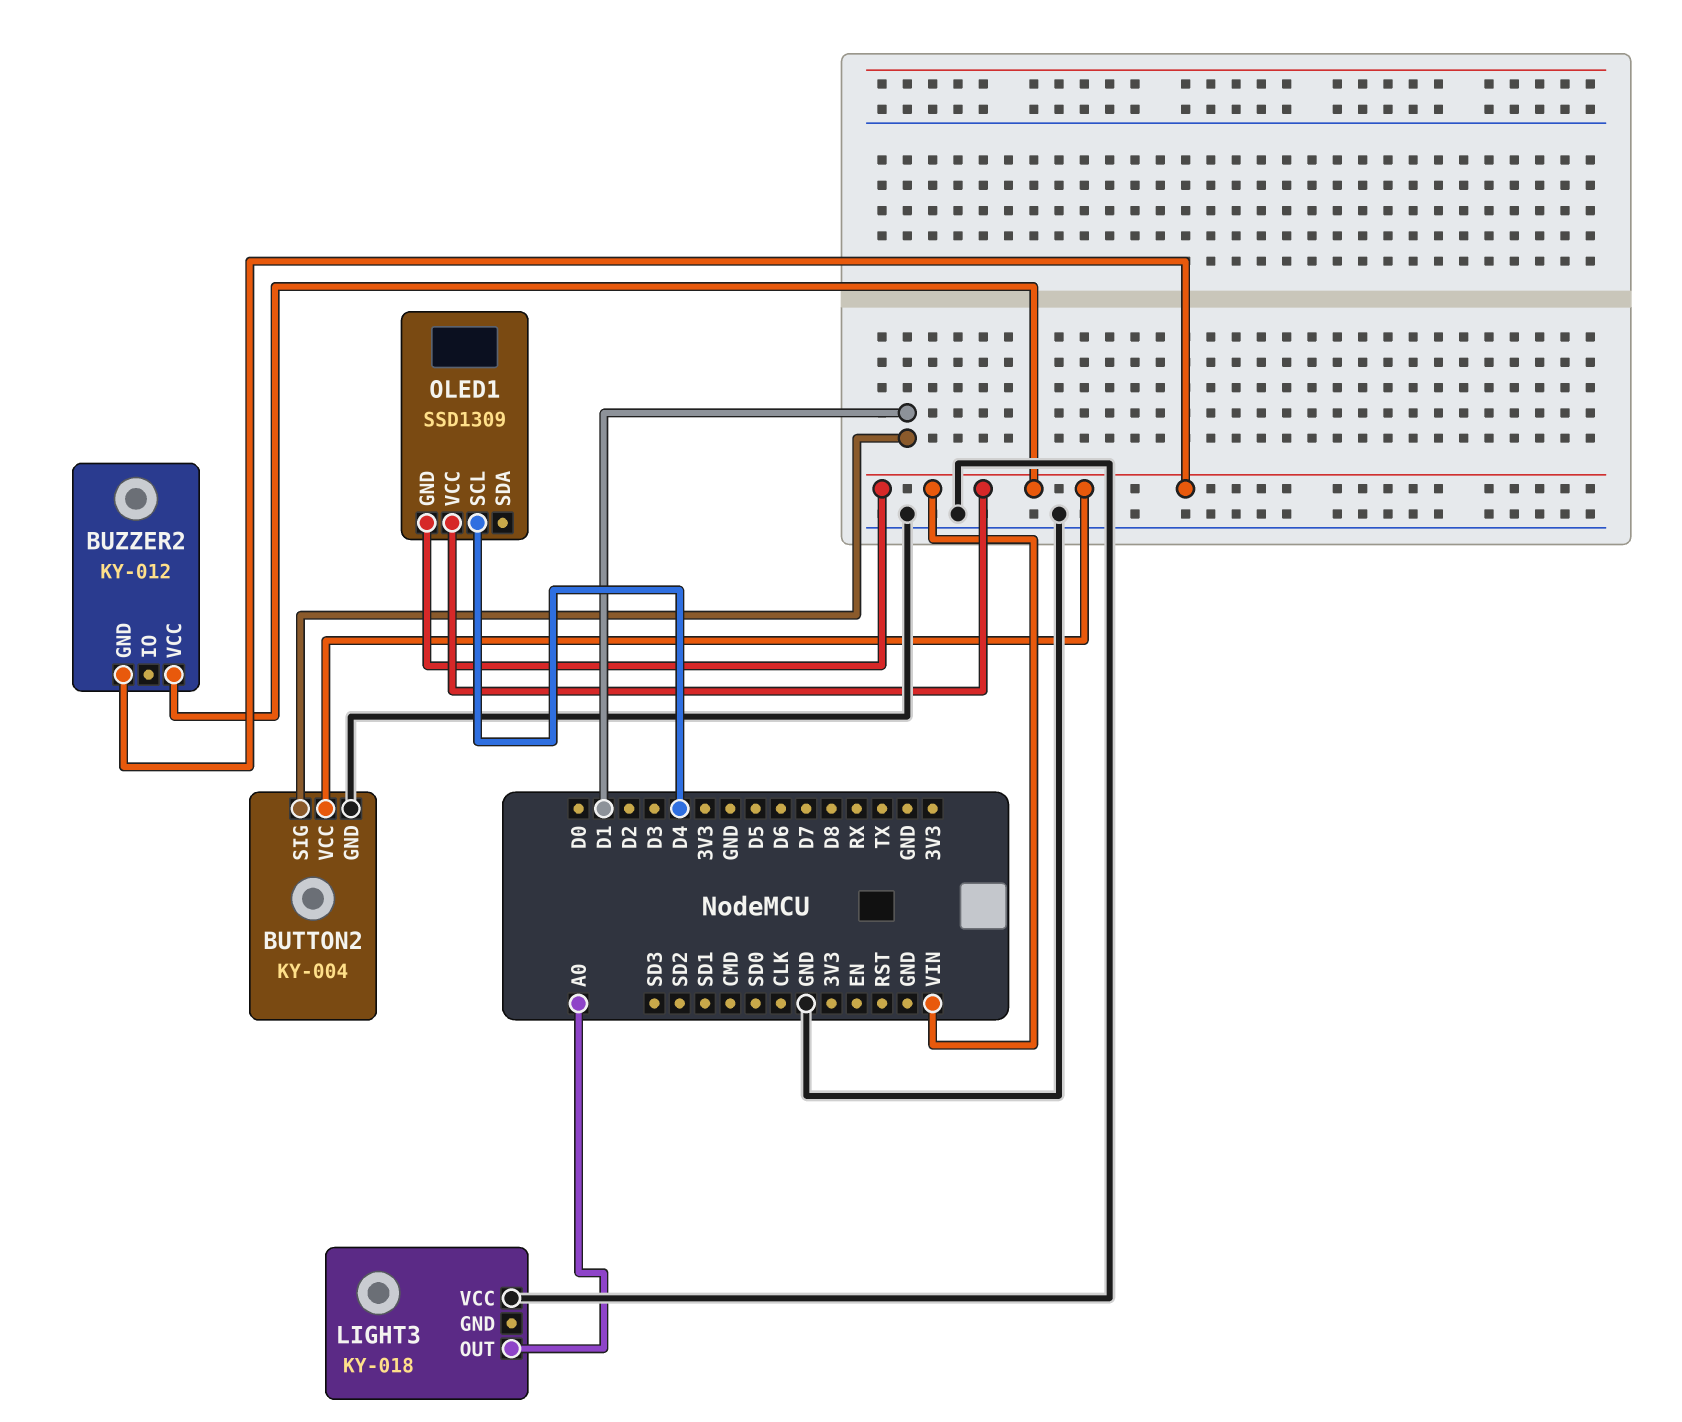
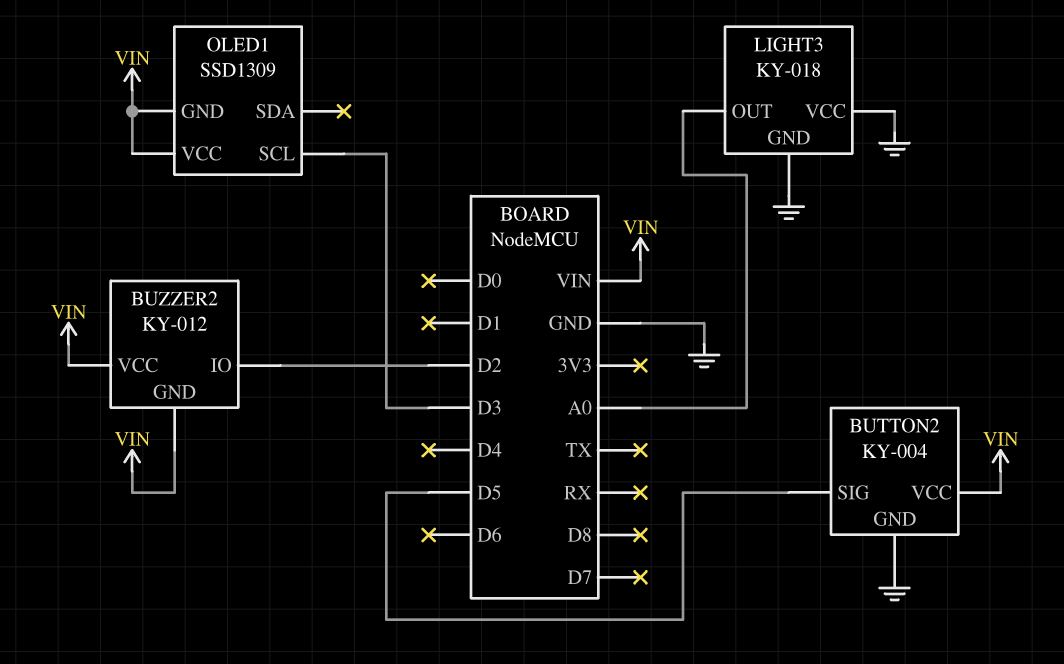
BUTTON2 pin SIG: D1 -> D5
BUZZER2 pin IO: none -> D2
LIGHT3 pin GND: none -> GND
OLED1 pin SCL: D4 -> D3

